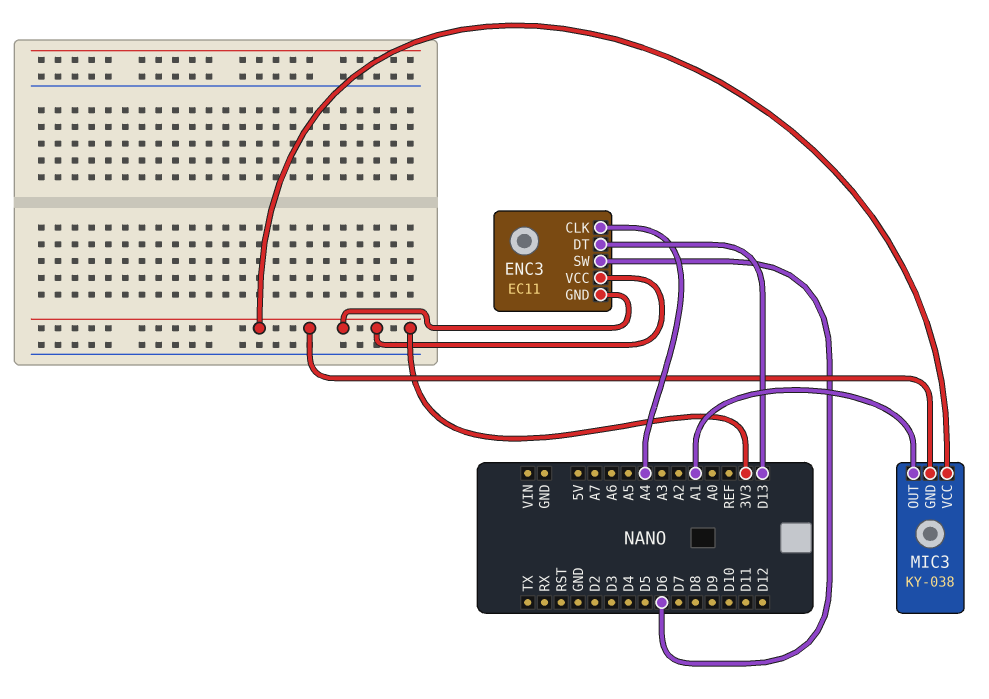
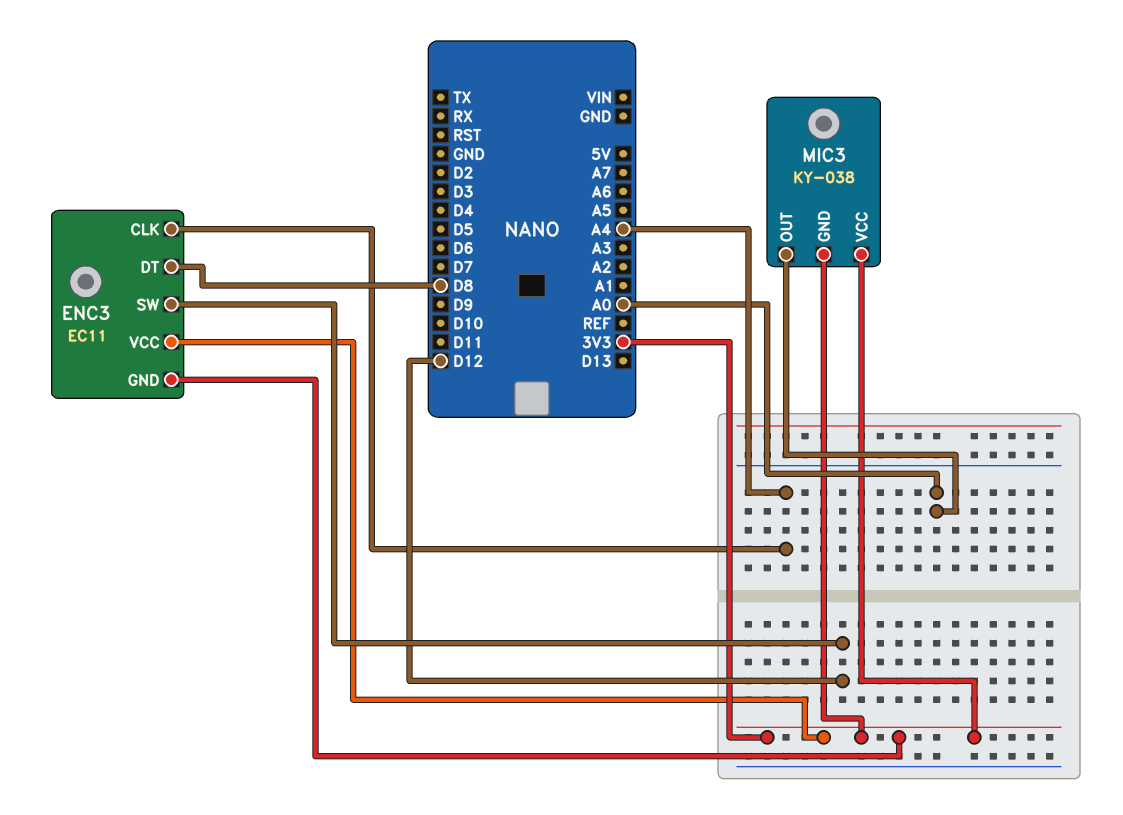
ENC3 pin DT: D13 -> D8
ENC3 pin SW: D6 -> D12
MIC3 pin OUT: A1 -> A0

